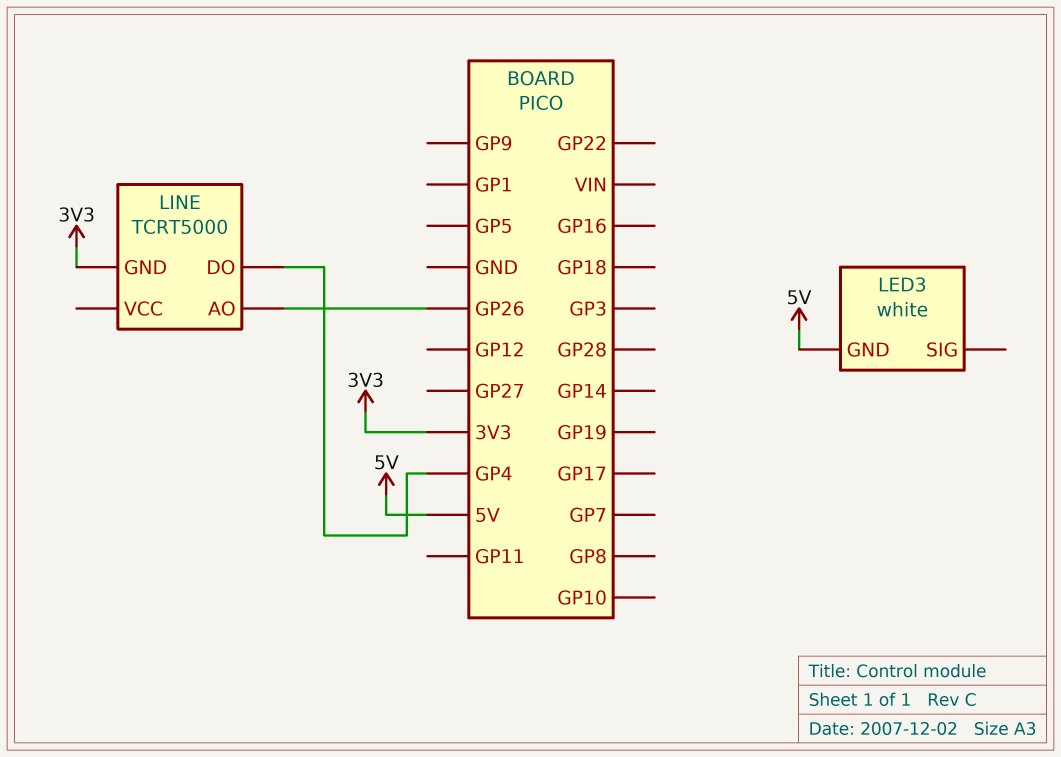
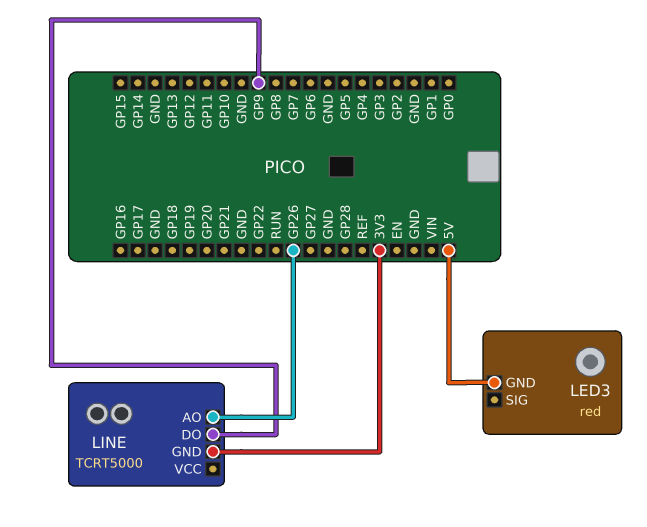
LED3: white -> red
LINE pin DO: GP4 -> GP9

